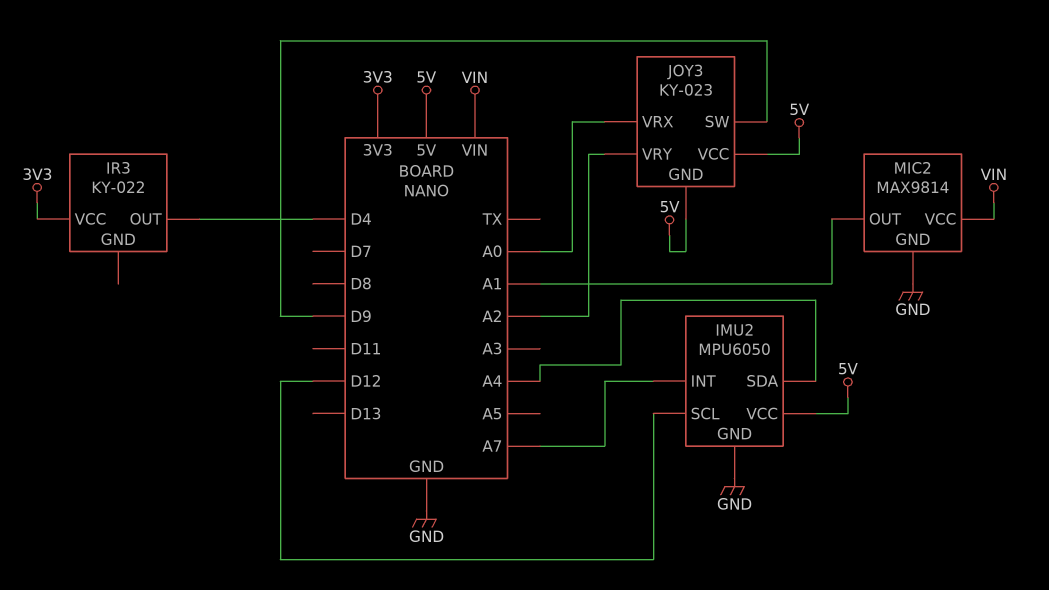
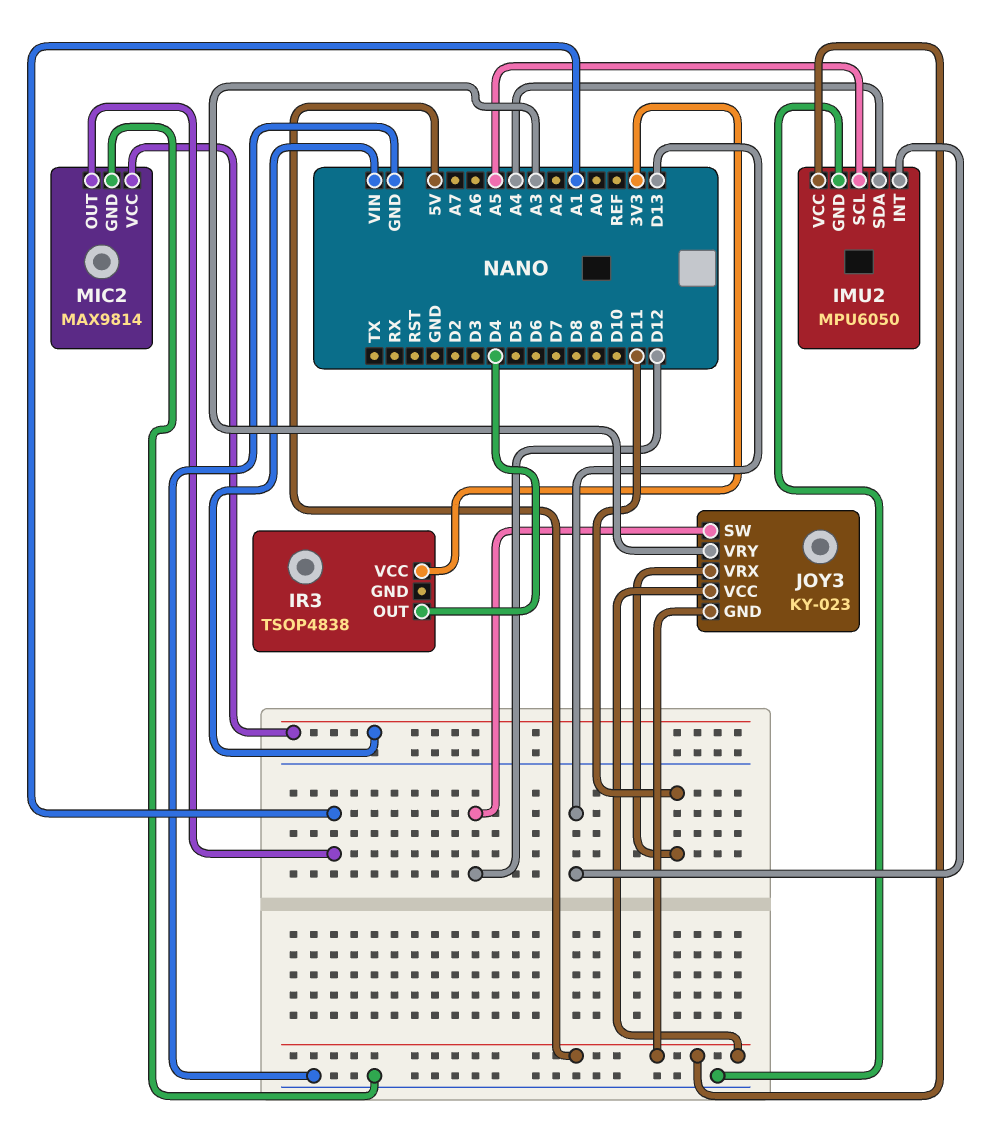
IMU2 pin INT: A7 -> D13
IMU2 pin SCL: D12 -> A5
IR3: KY-022 -> TSOP4838
JOY3 pin SW: D9 -> D12
JOY3 pin VRX: A0 -> D11
JOY3 pin VRY: A2 -> A3

